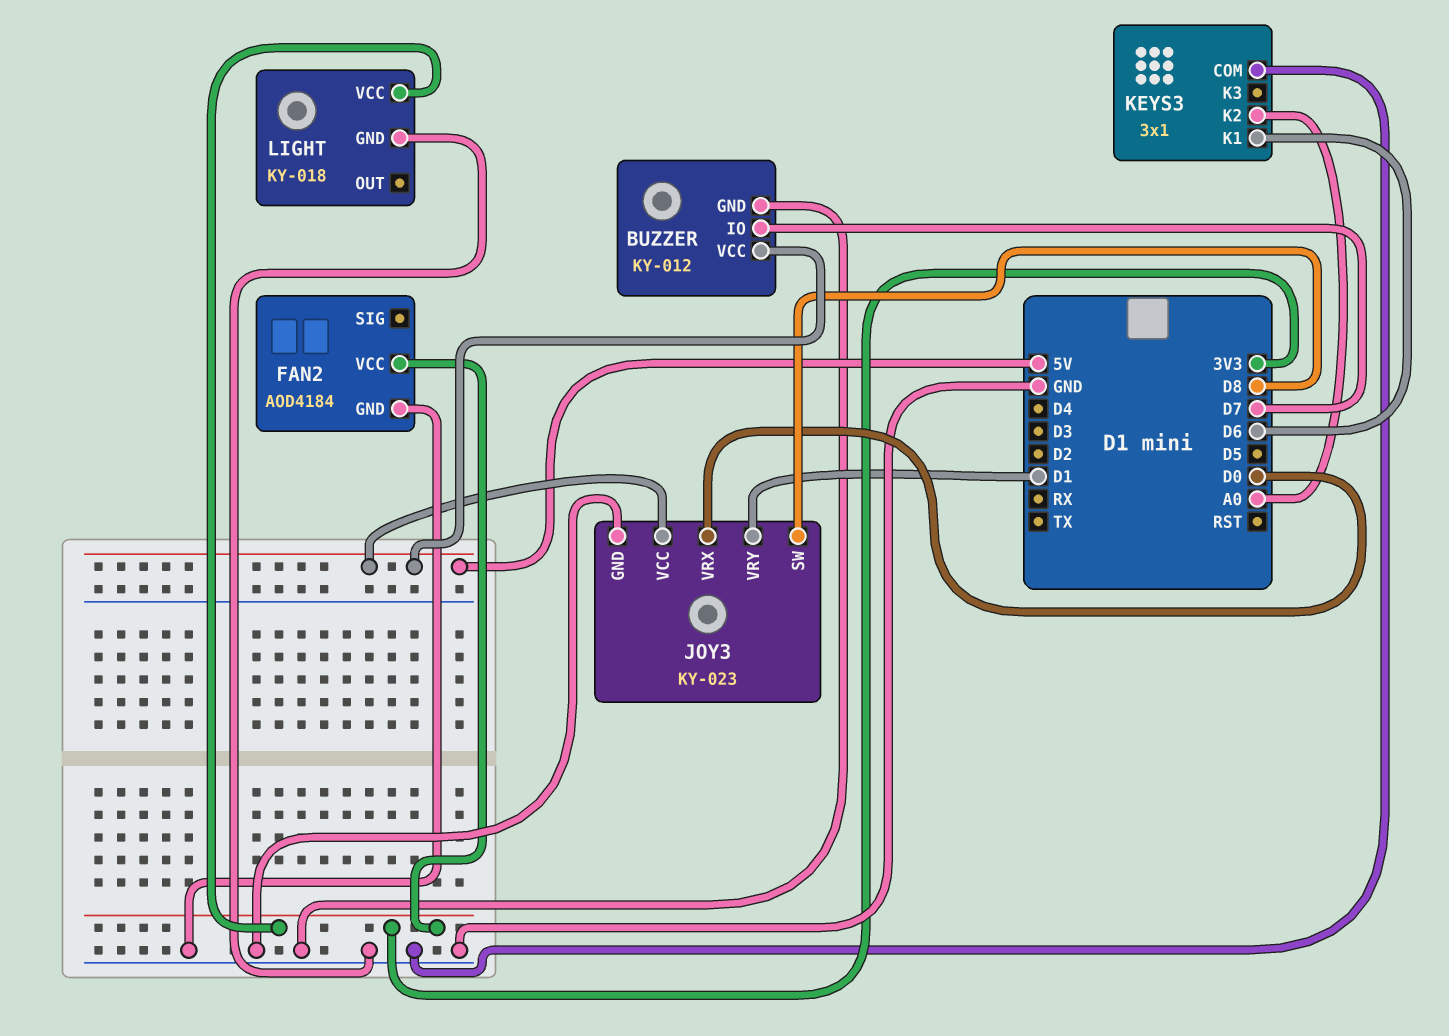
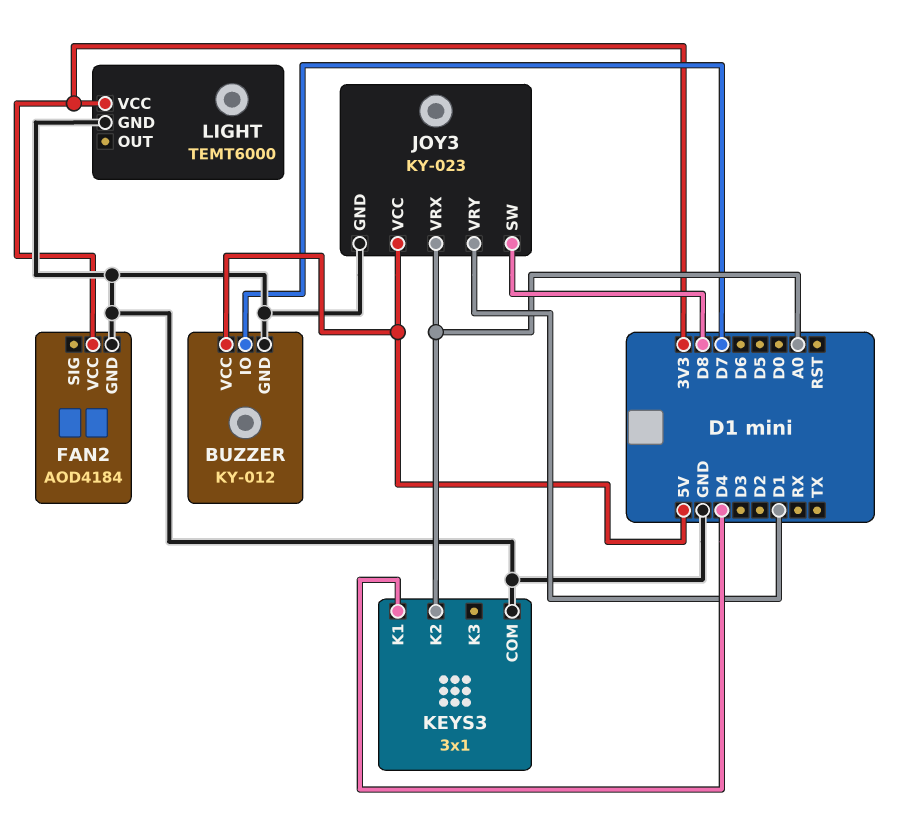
JOY3 pin VRX: D0 -> A0
KEYS3 pin K1: D6 -> D4
LIGHT: KY-018 -> TEMT6000

